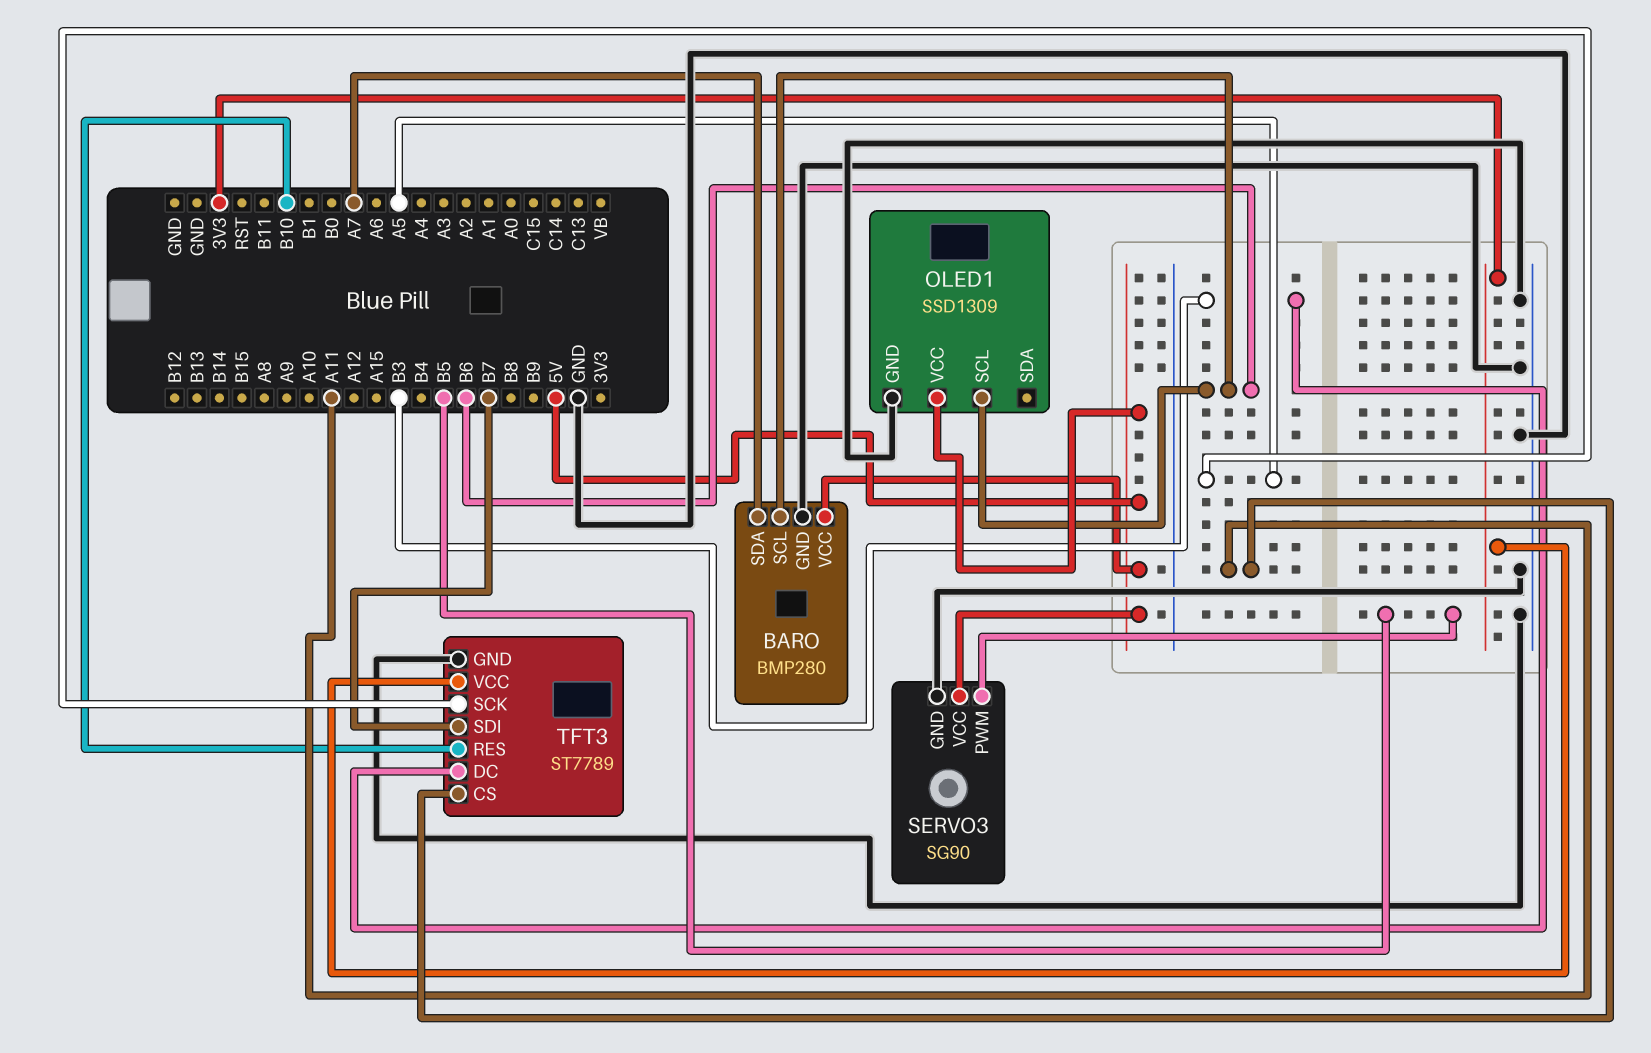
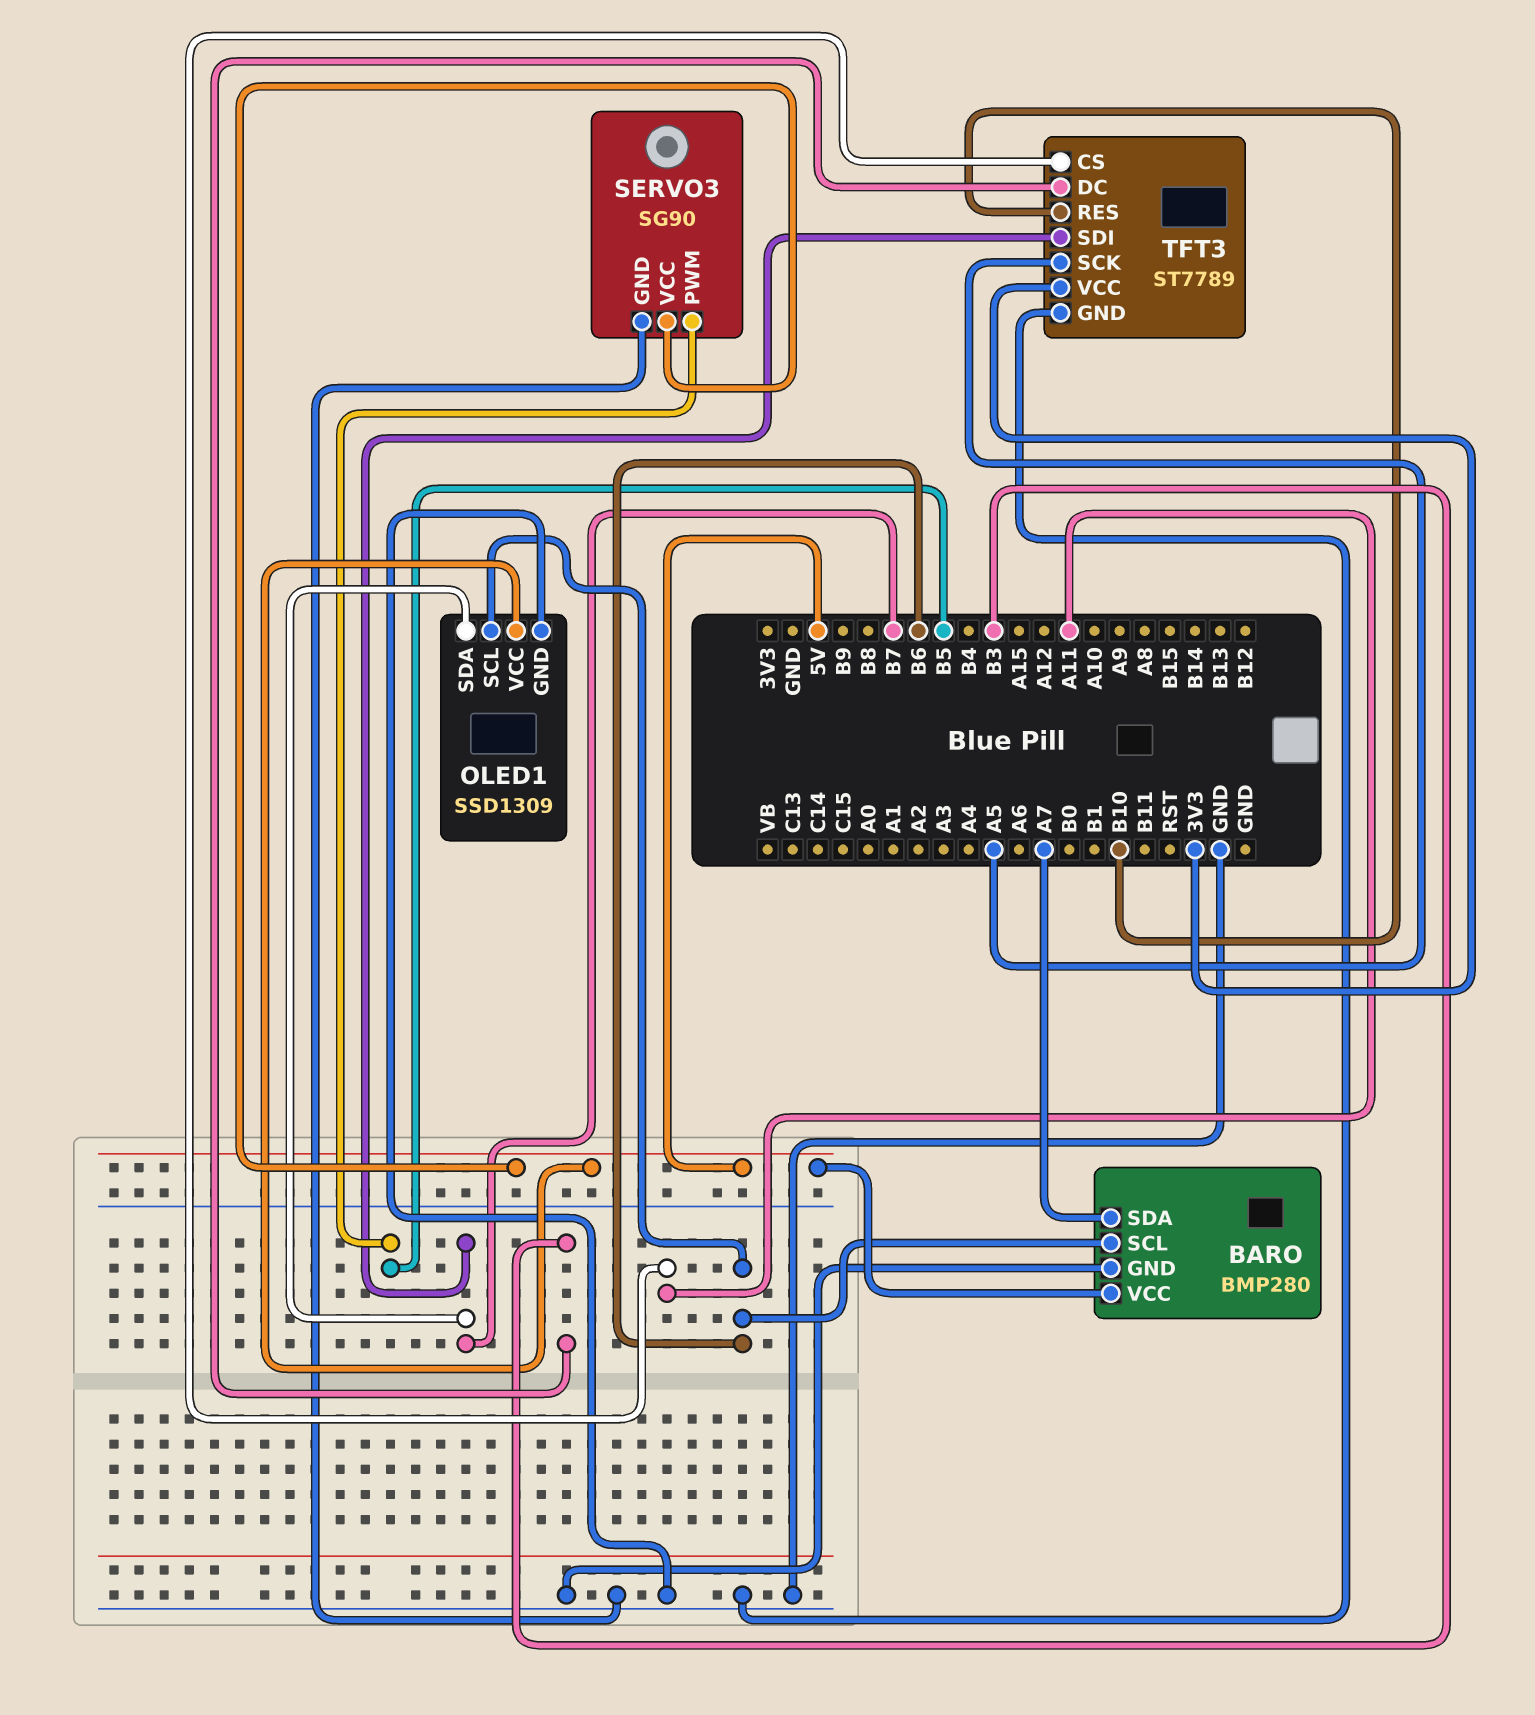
OLED1 pin SDA: none -> B7

